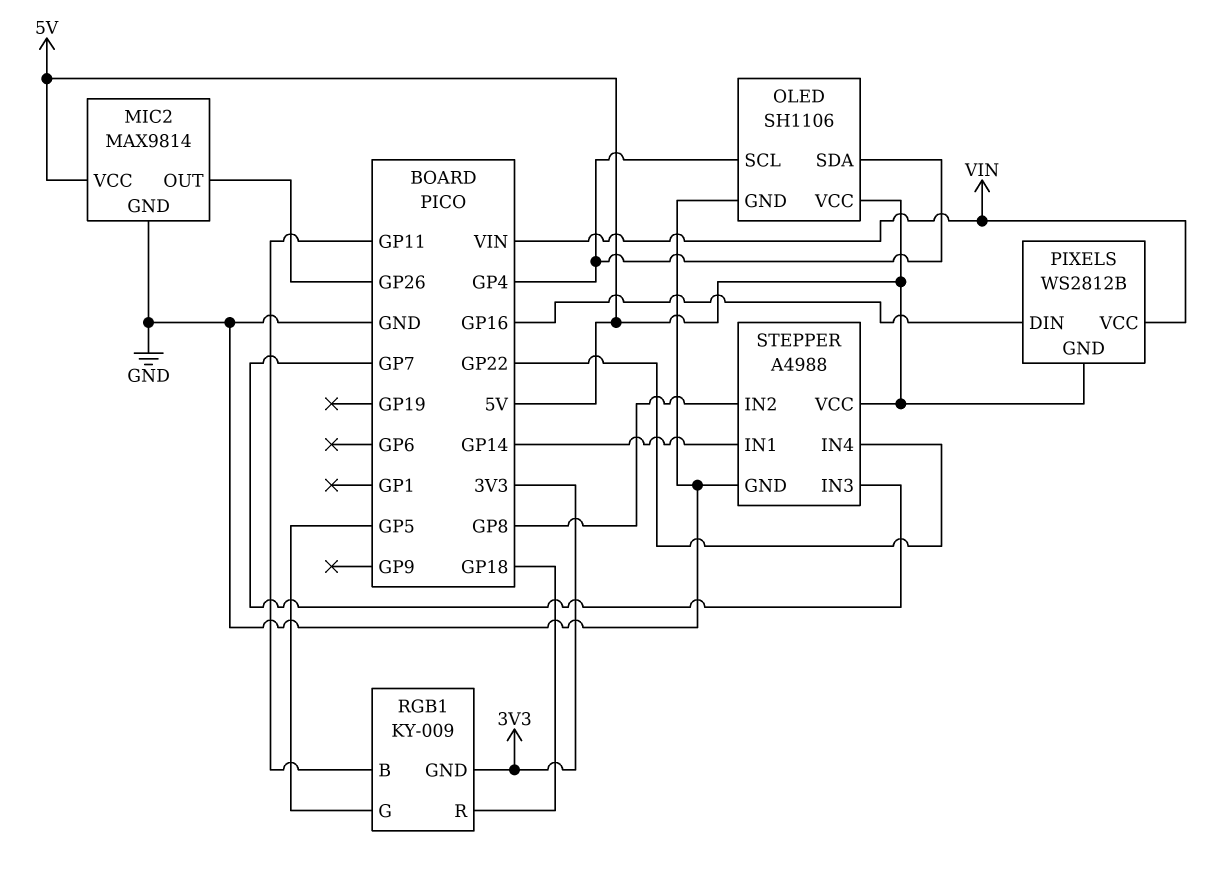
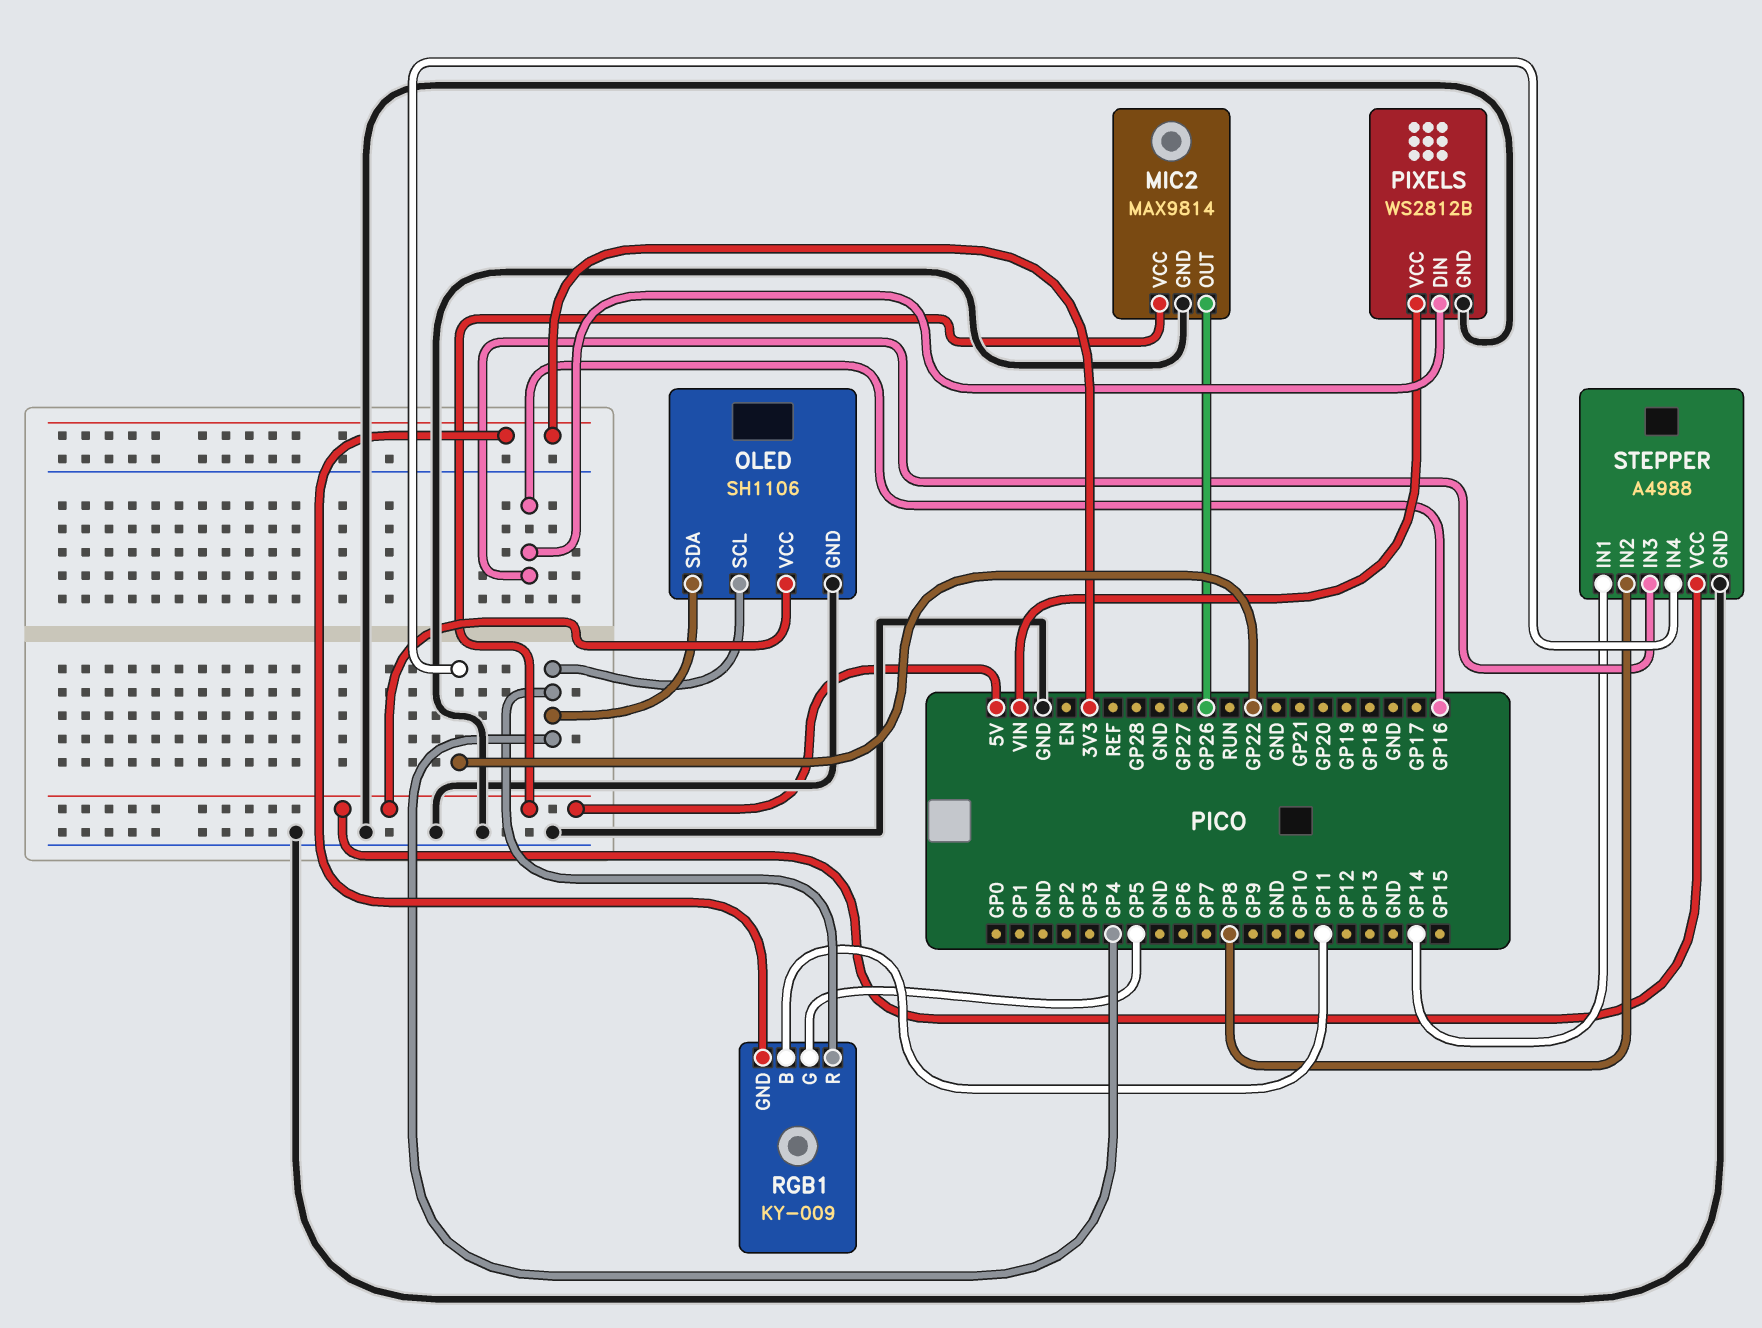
PIXELS pin GND: 5V -> GND
RGB1 pin R: GP18 -> GP4
STEPPER pin IN3: GP7 -> GP16

